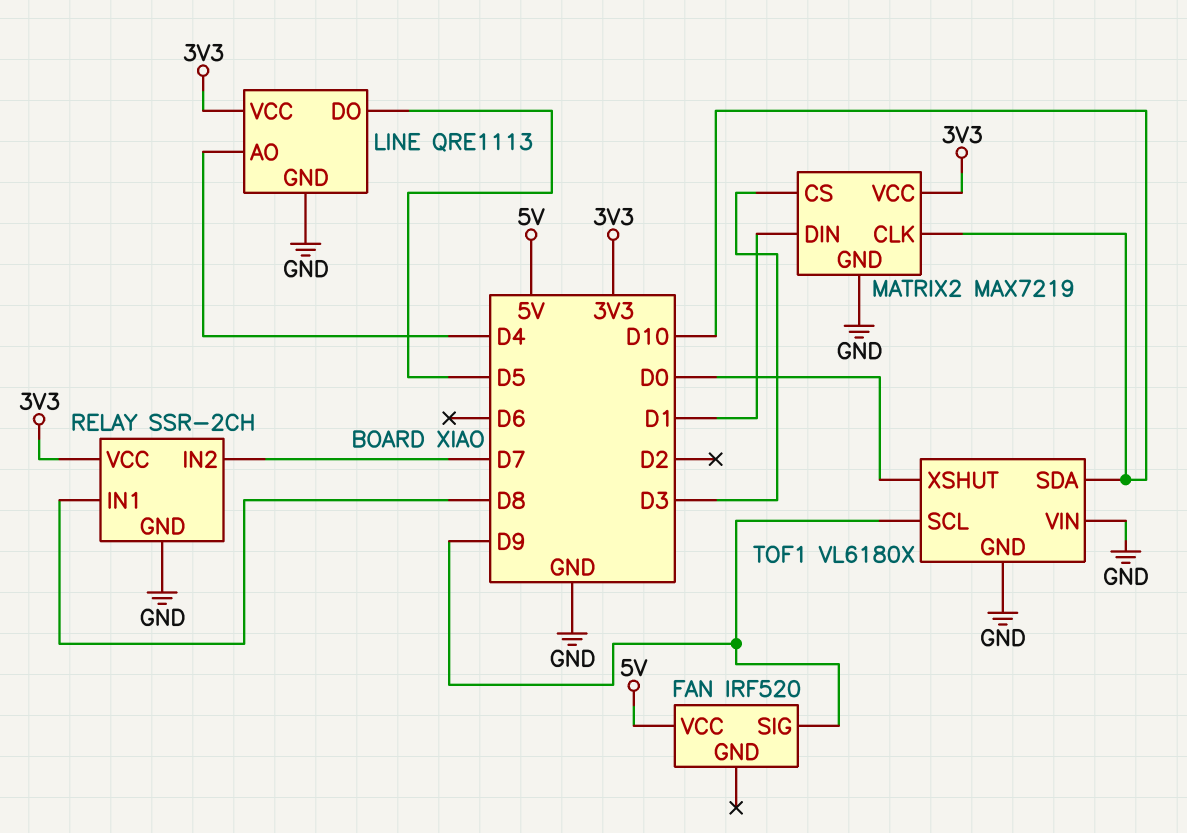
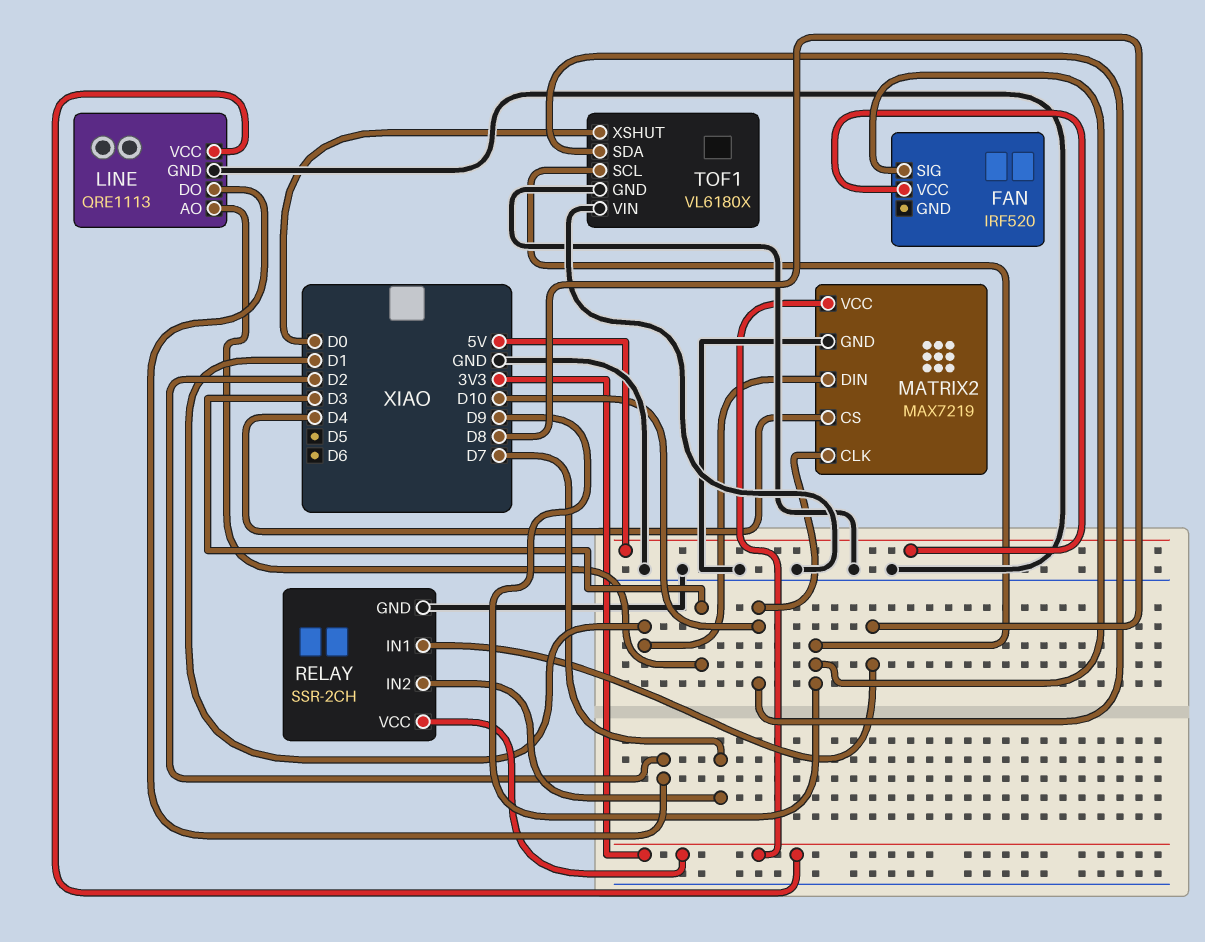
LINE pin AO: D4 -> D3
LINE pin DO: D5 -> D2
MATRIX2 pin CS: D3 -> D4

